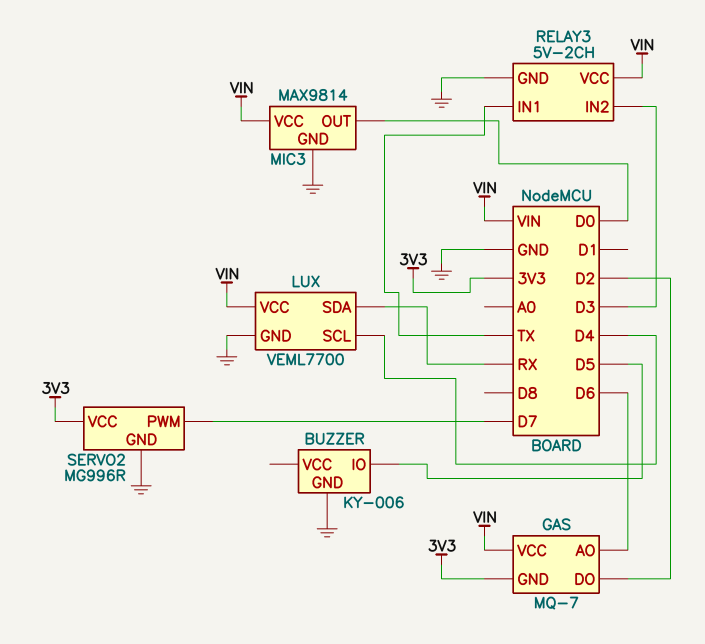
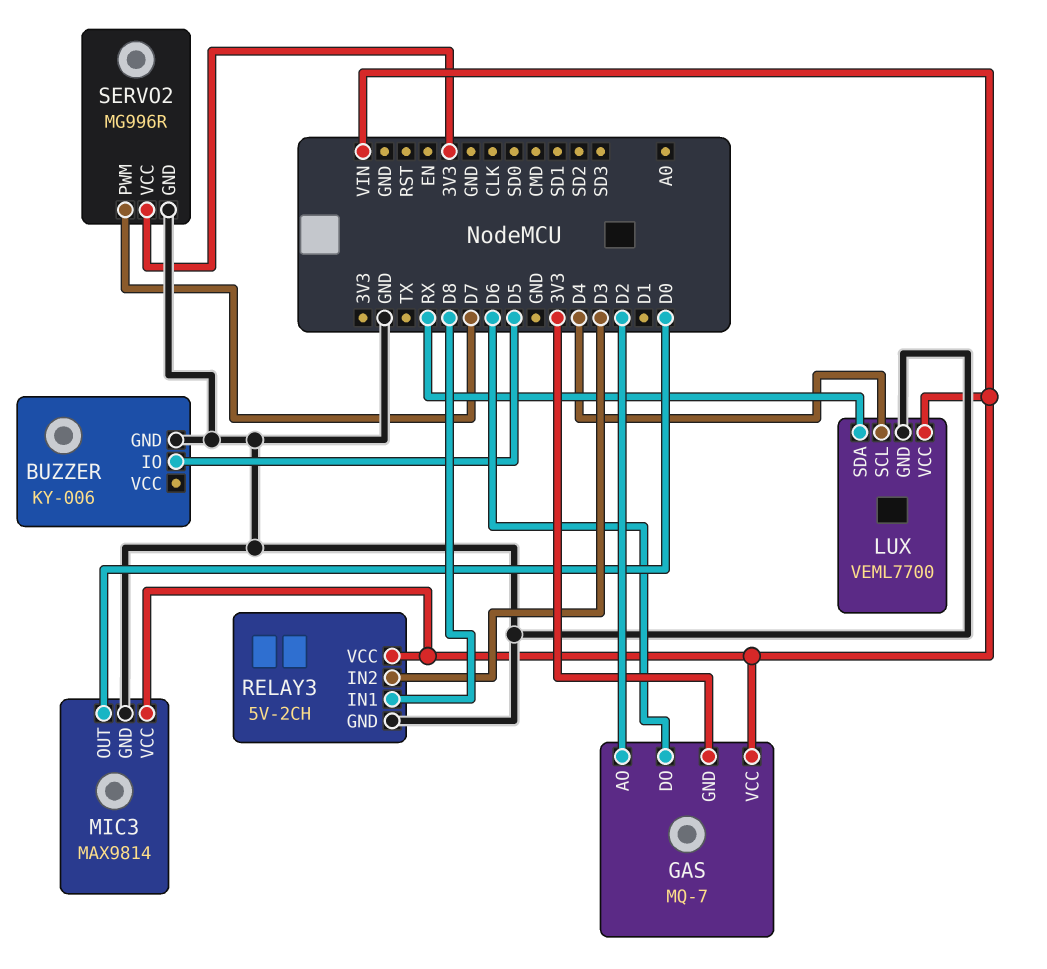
GAS pin AO: D6 -> D2
GAS pin DO: D2 -> D6
RELAY3 pin IN1: TX -> D8

